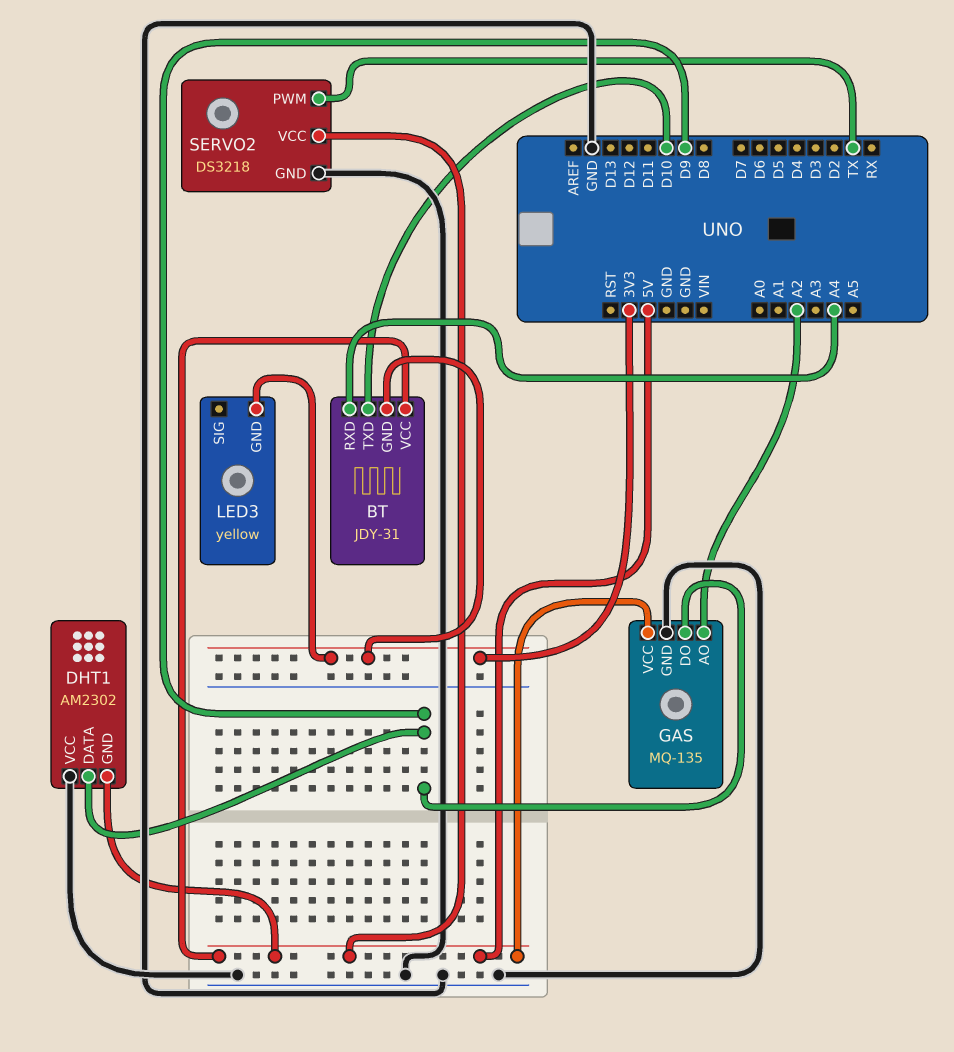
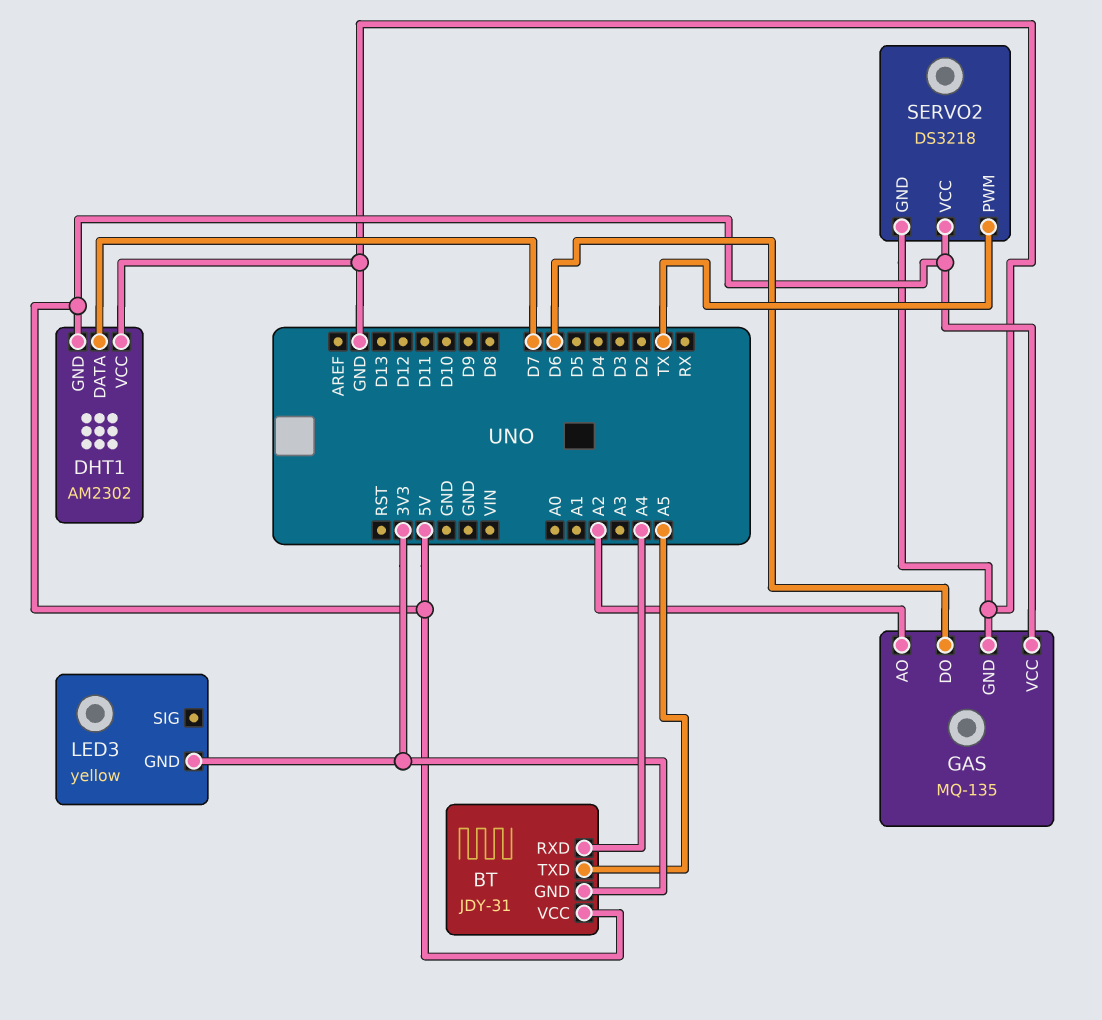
BT pin TXD: D10 -> A5
DHT1 pin DATA: D9 -> D7
GAS pin DO: D9 -> D6

